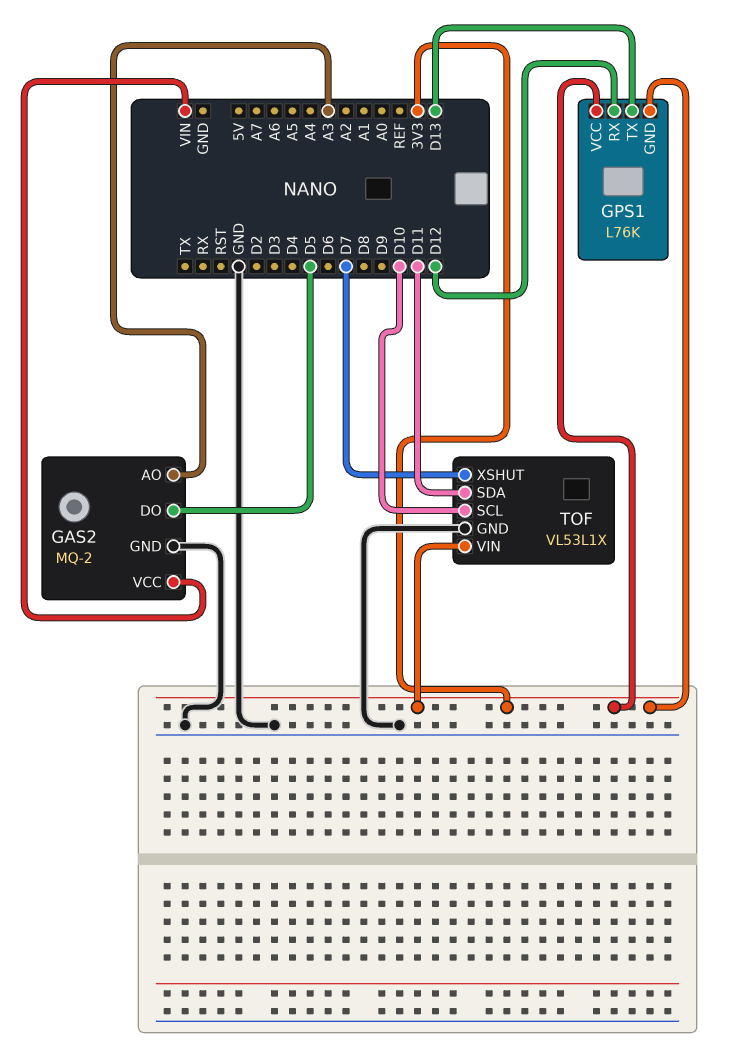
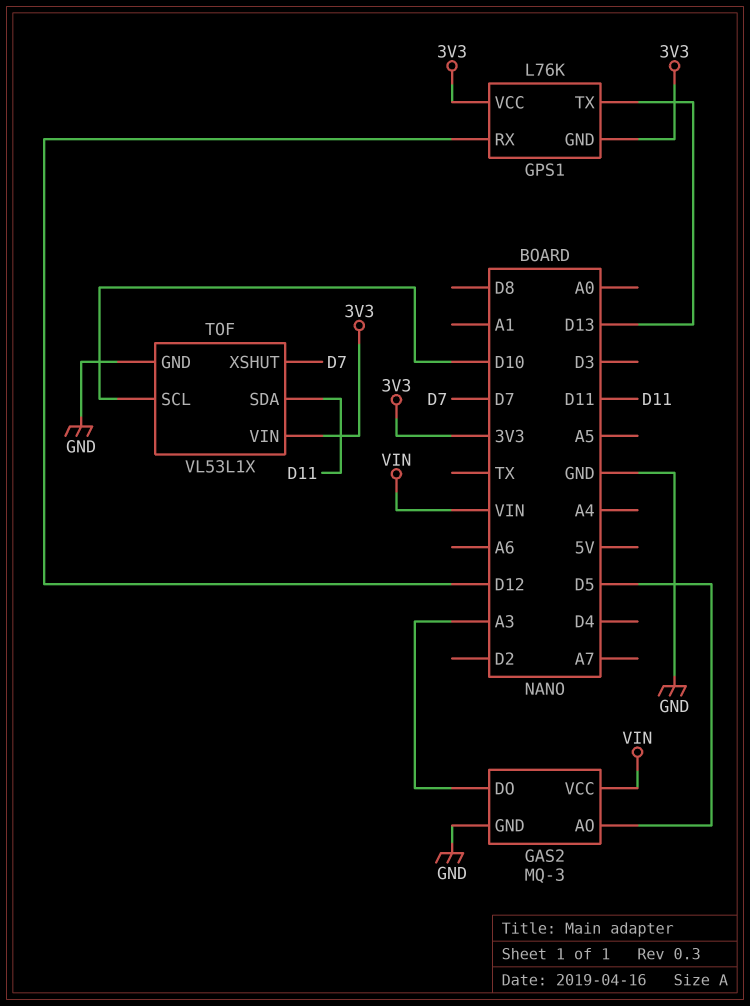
GAS2: MQ-2 -> MQ-3
GAS2 pin AO: A3 -> D5
GAS2 pin DO: D5 -> A3

